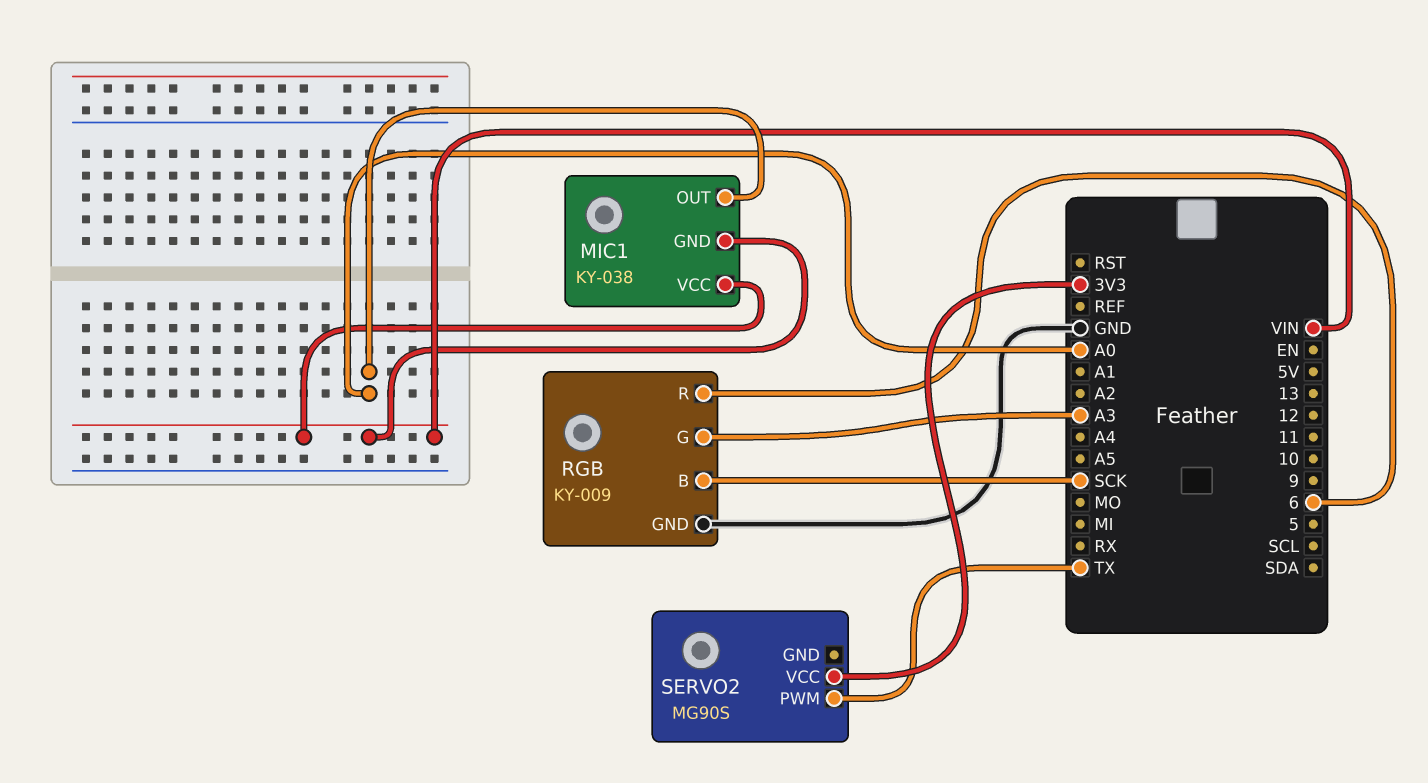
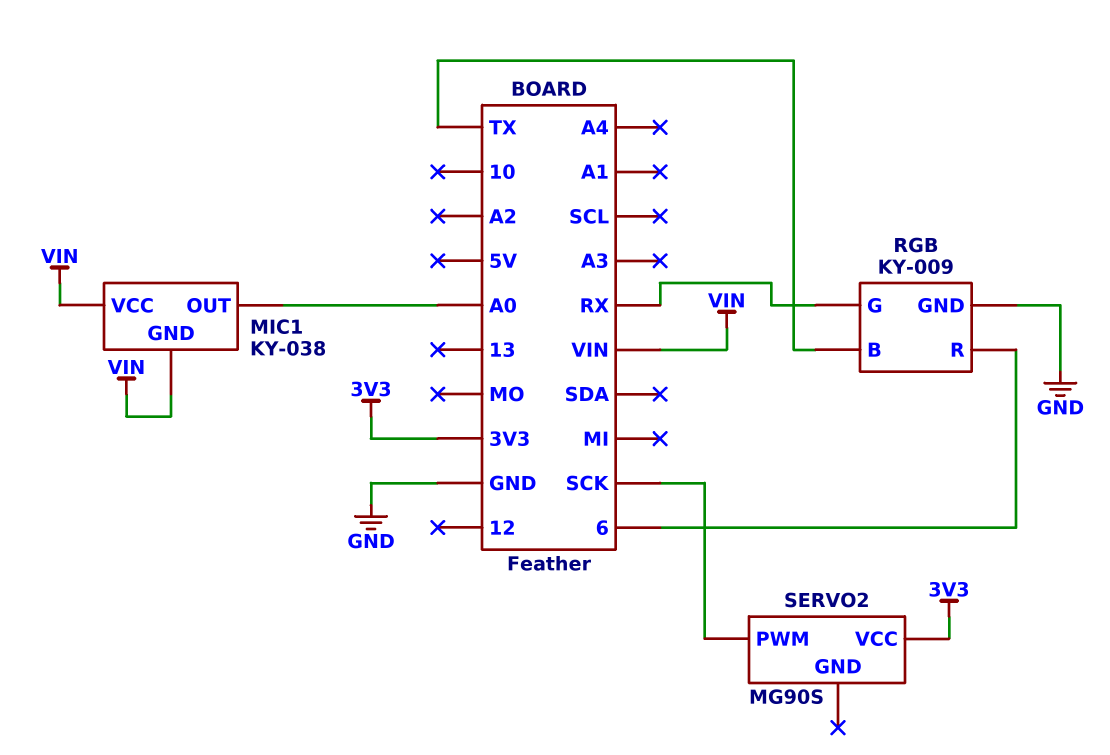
RGB pin B: SCK -> TX
RGB pin G: A3 -> RX
SERVO2 pin PWM: TX -> SCK

